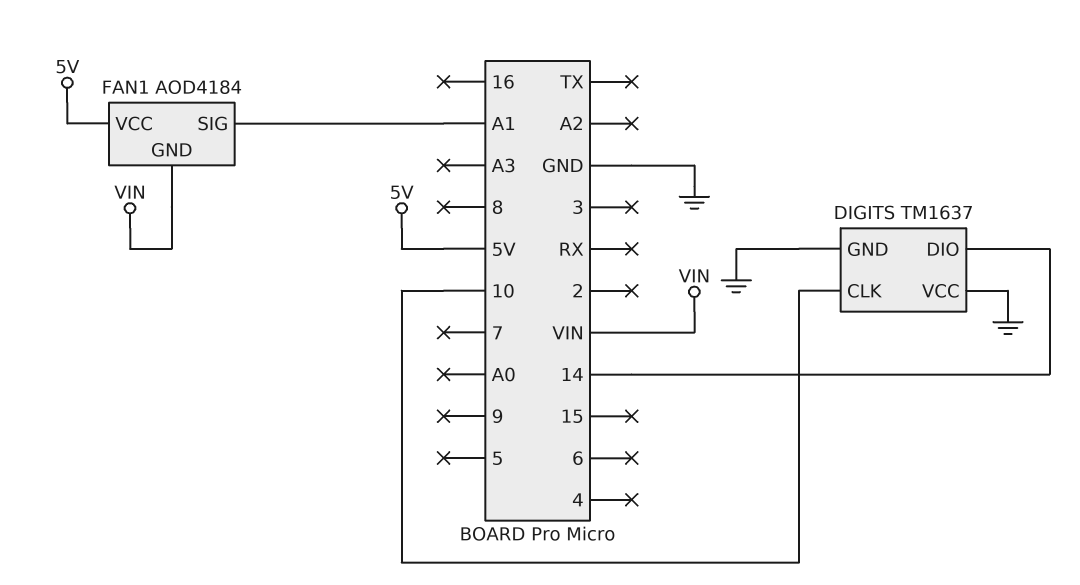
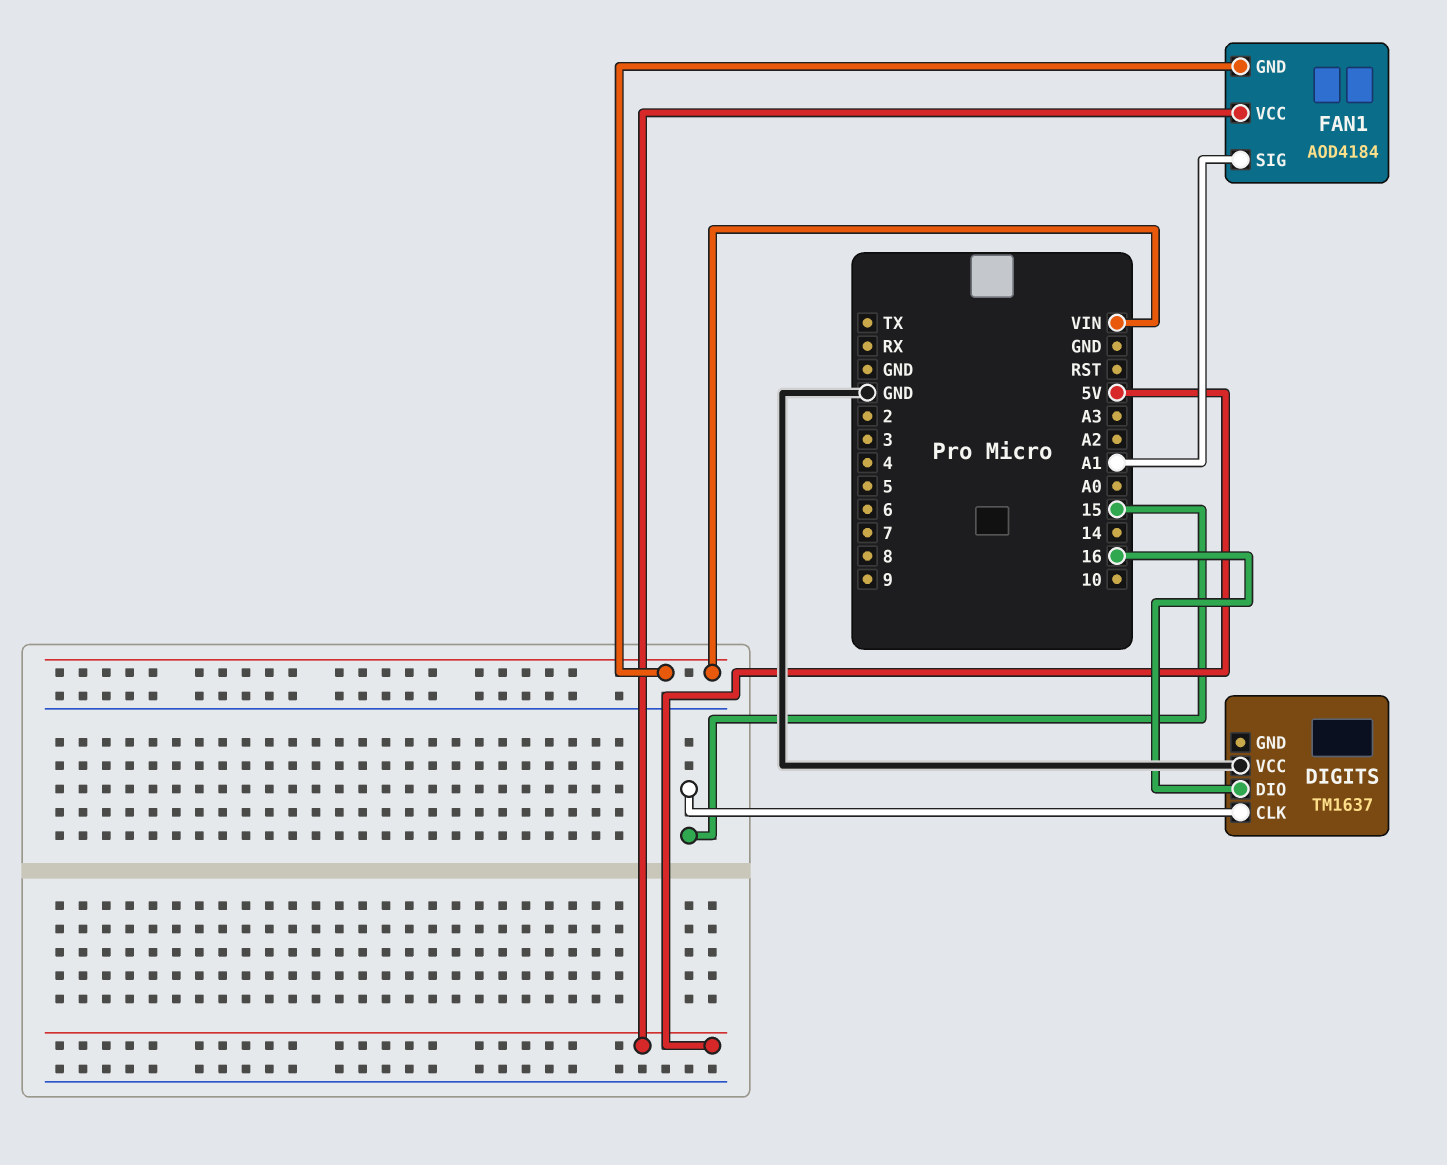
DIGITS pin CLK: 10 -> 15
DIGITS pin DIO: 14 -> 16
DIGITS pin GND: GND -> none

